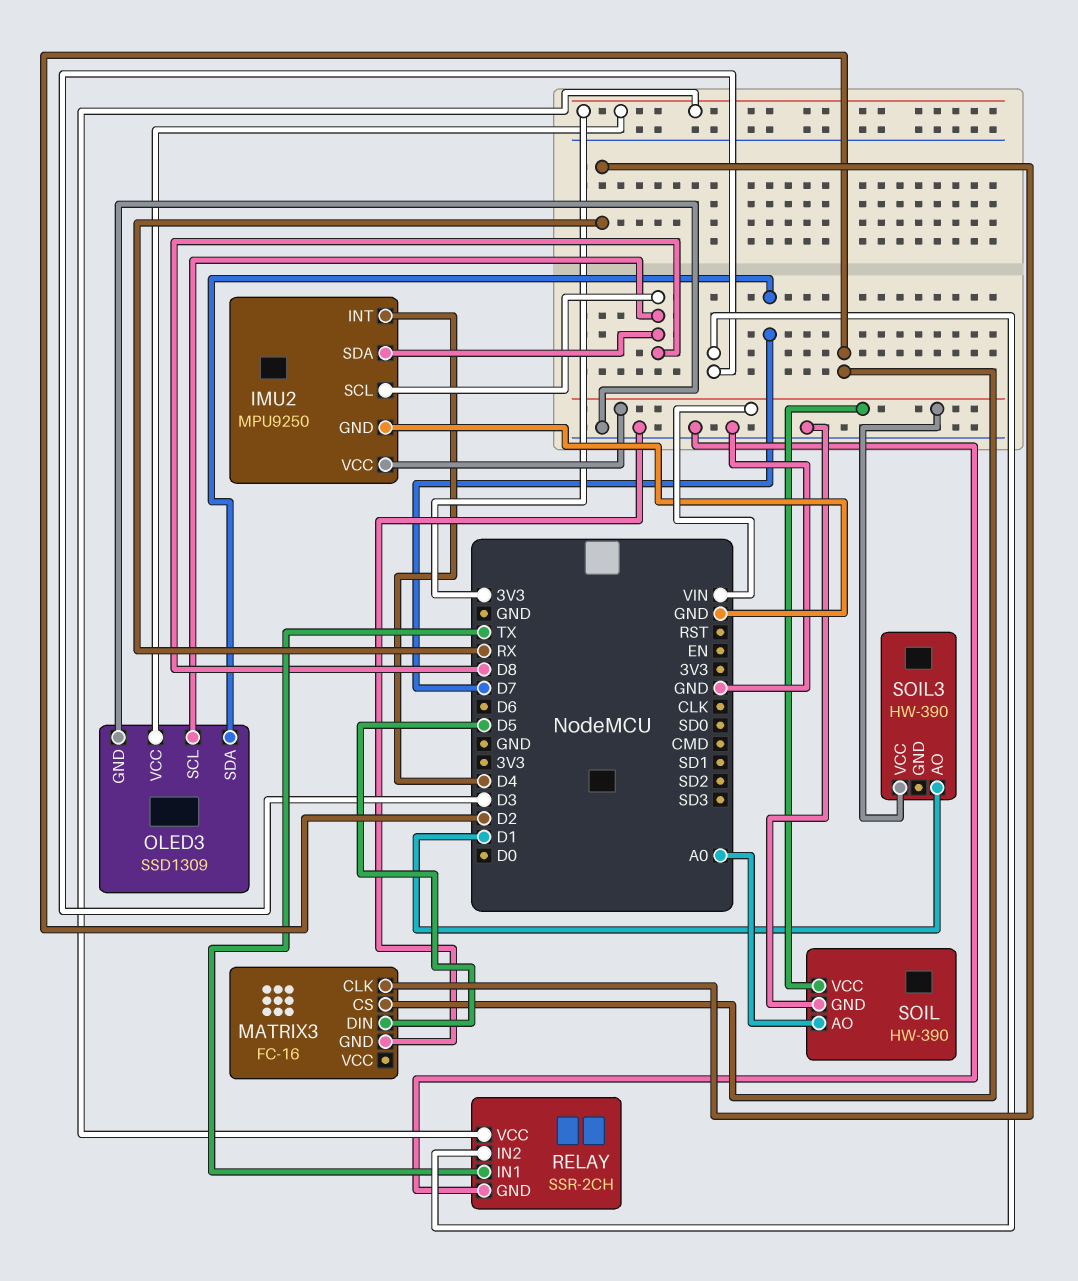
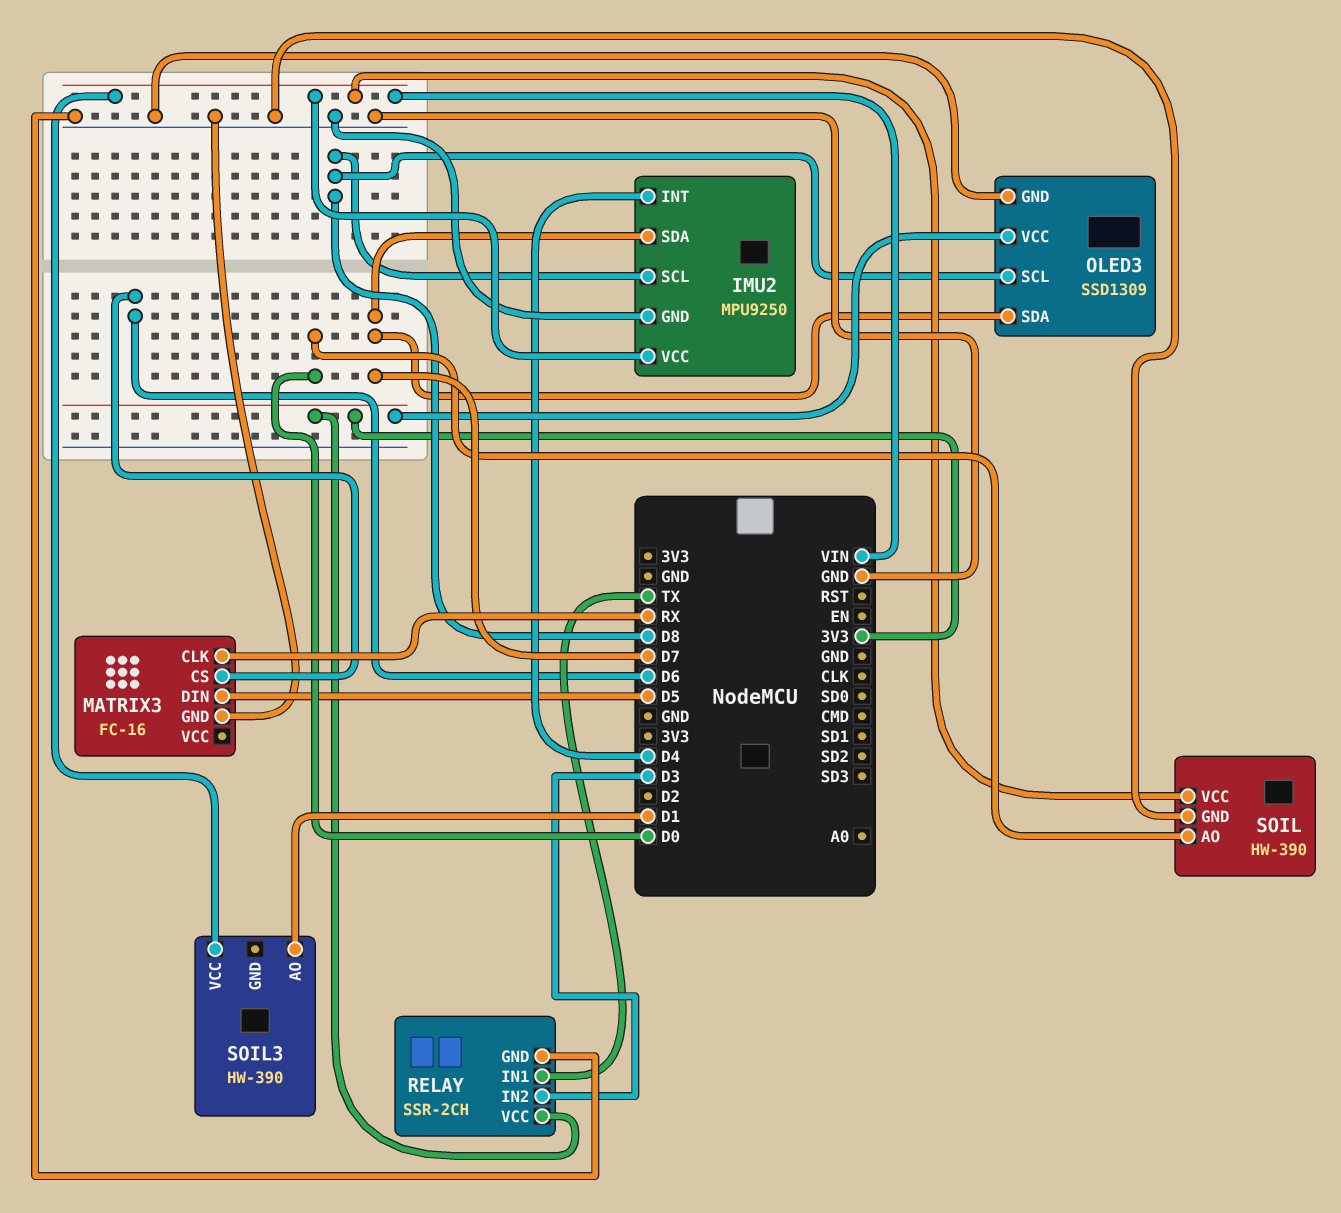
IMU2 pin SDA: D8 -> D7
MATRIX3 pin CS: D2 -> D6
SOIL pin AO: A0 -> D0

